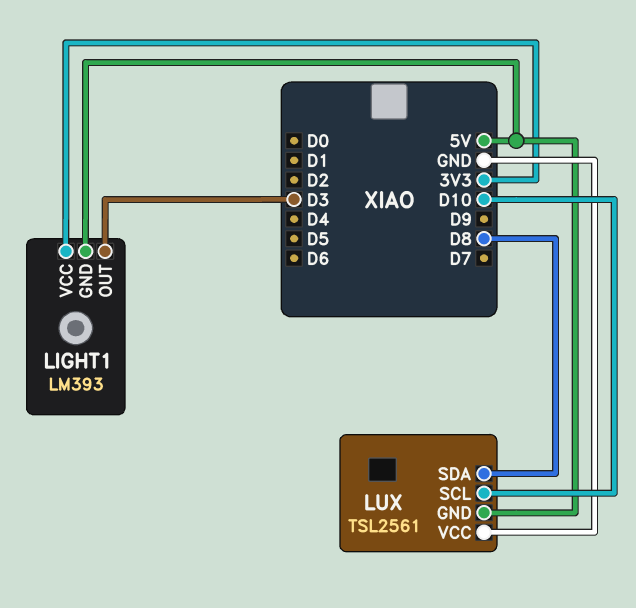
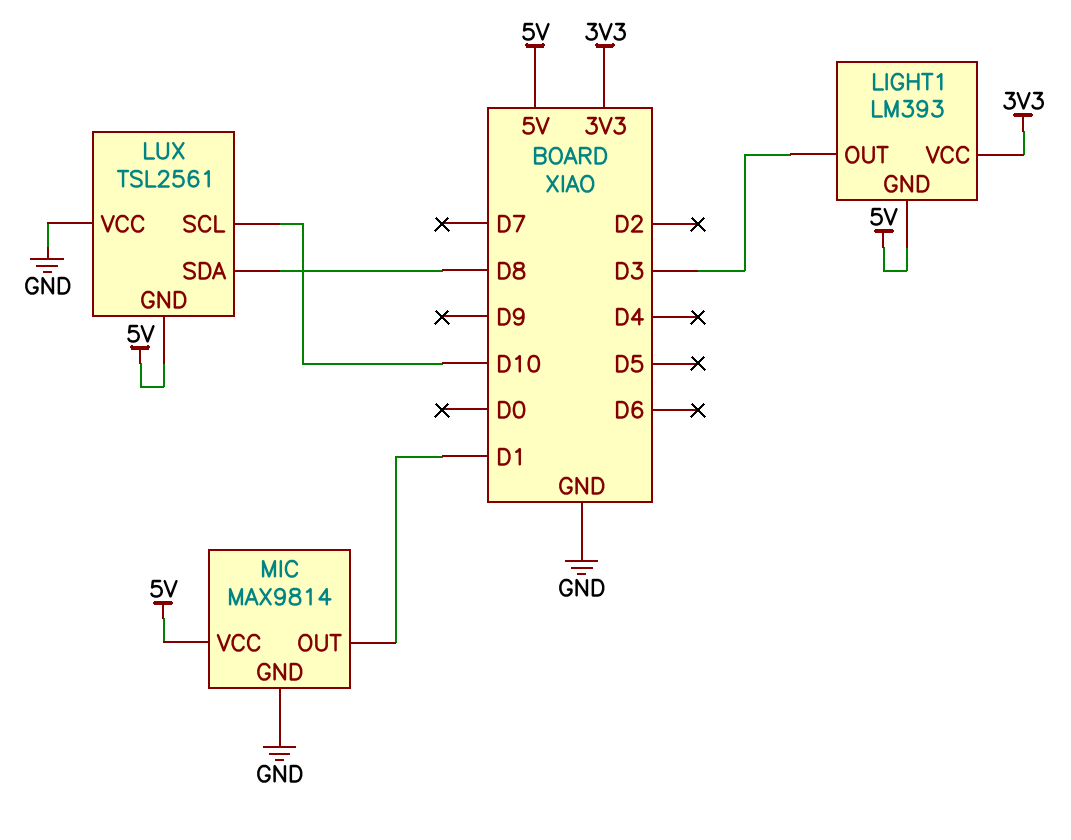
MIC: none -> MAX9814
MIC pin GND: none -> GND
MIC pin OUT: none -> D1
MIC pin VCC: none -> 5V

